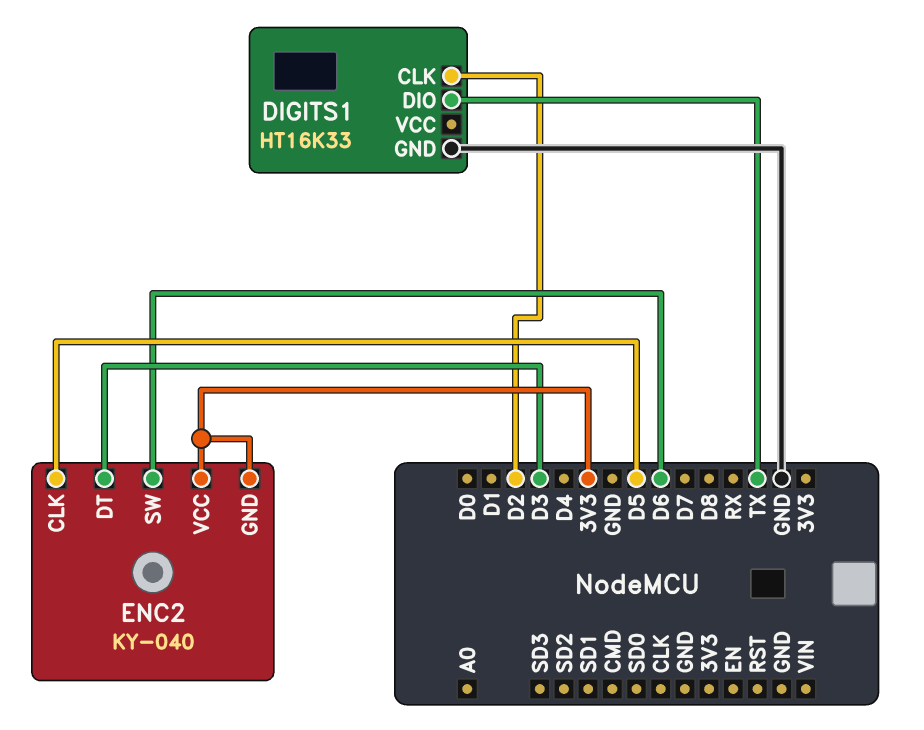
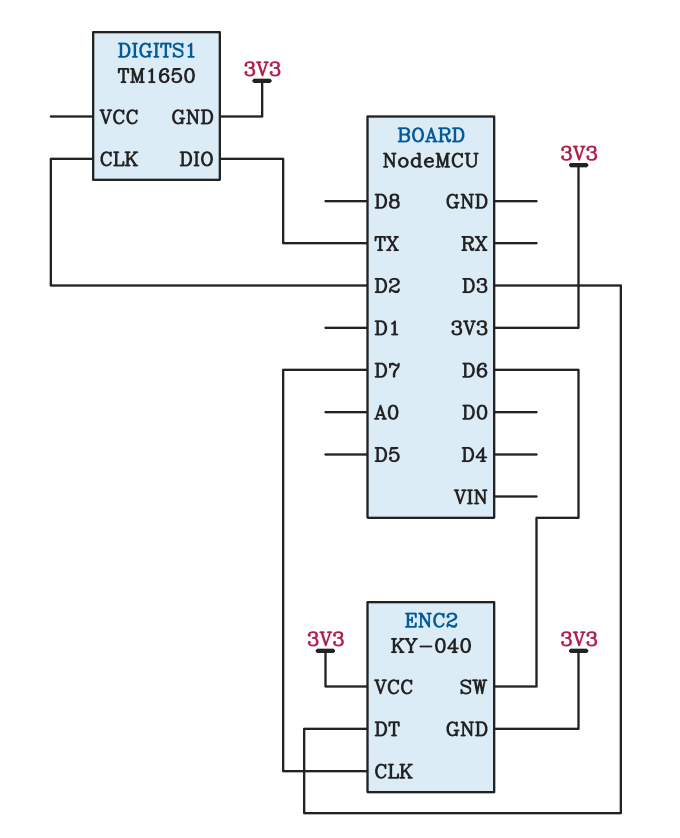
DIGITS1: HT16K33 -> TM1650
DIGITS1 pin GND: GND -> 3V3
ENC2 pin CLK: D5 -> D7

